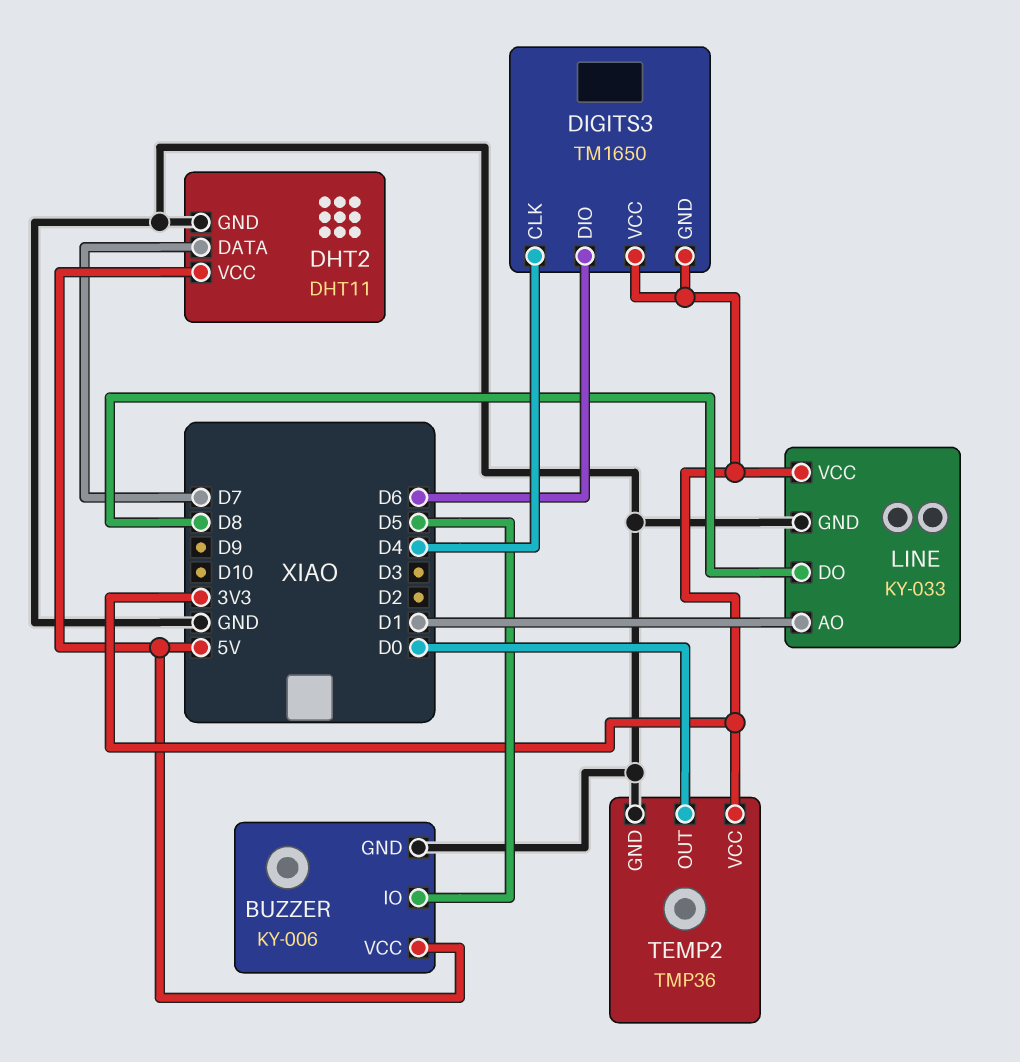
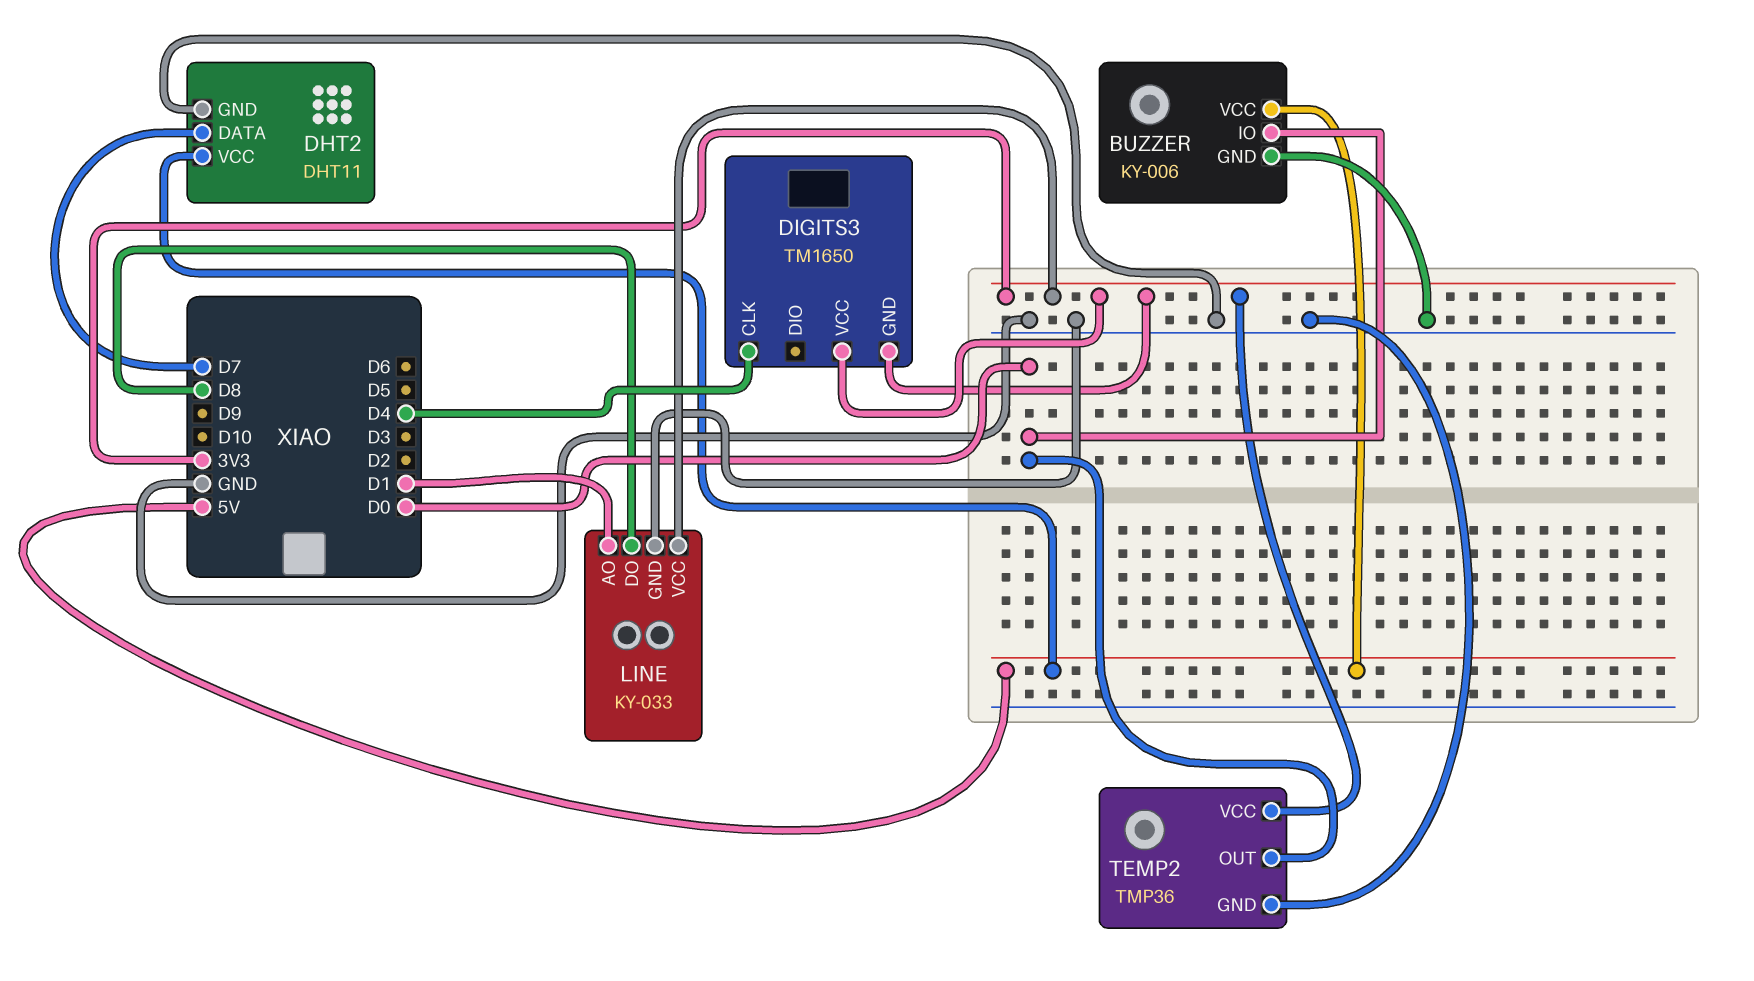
BUZZER pin IO: D5 -> D0
DIGITS3 pin DIO: D6 -> none

